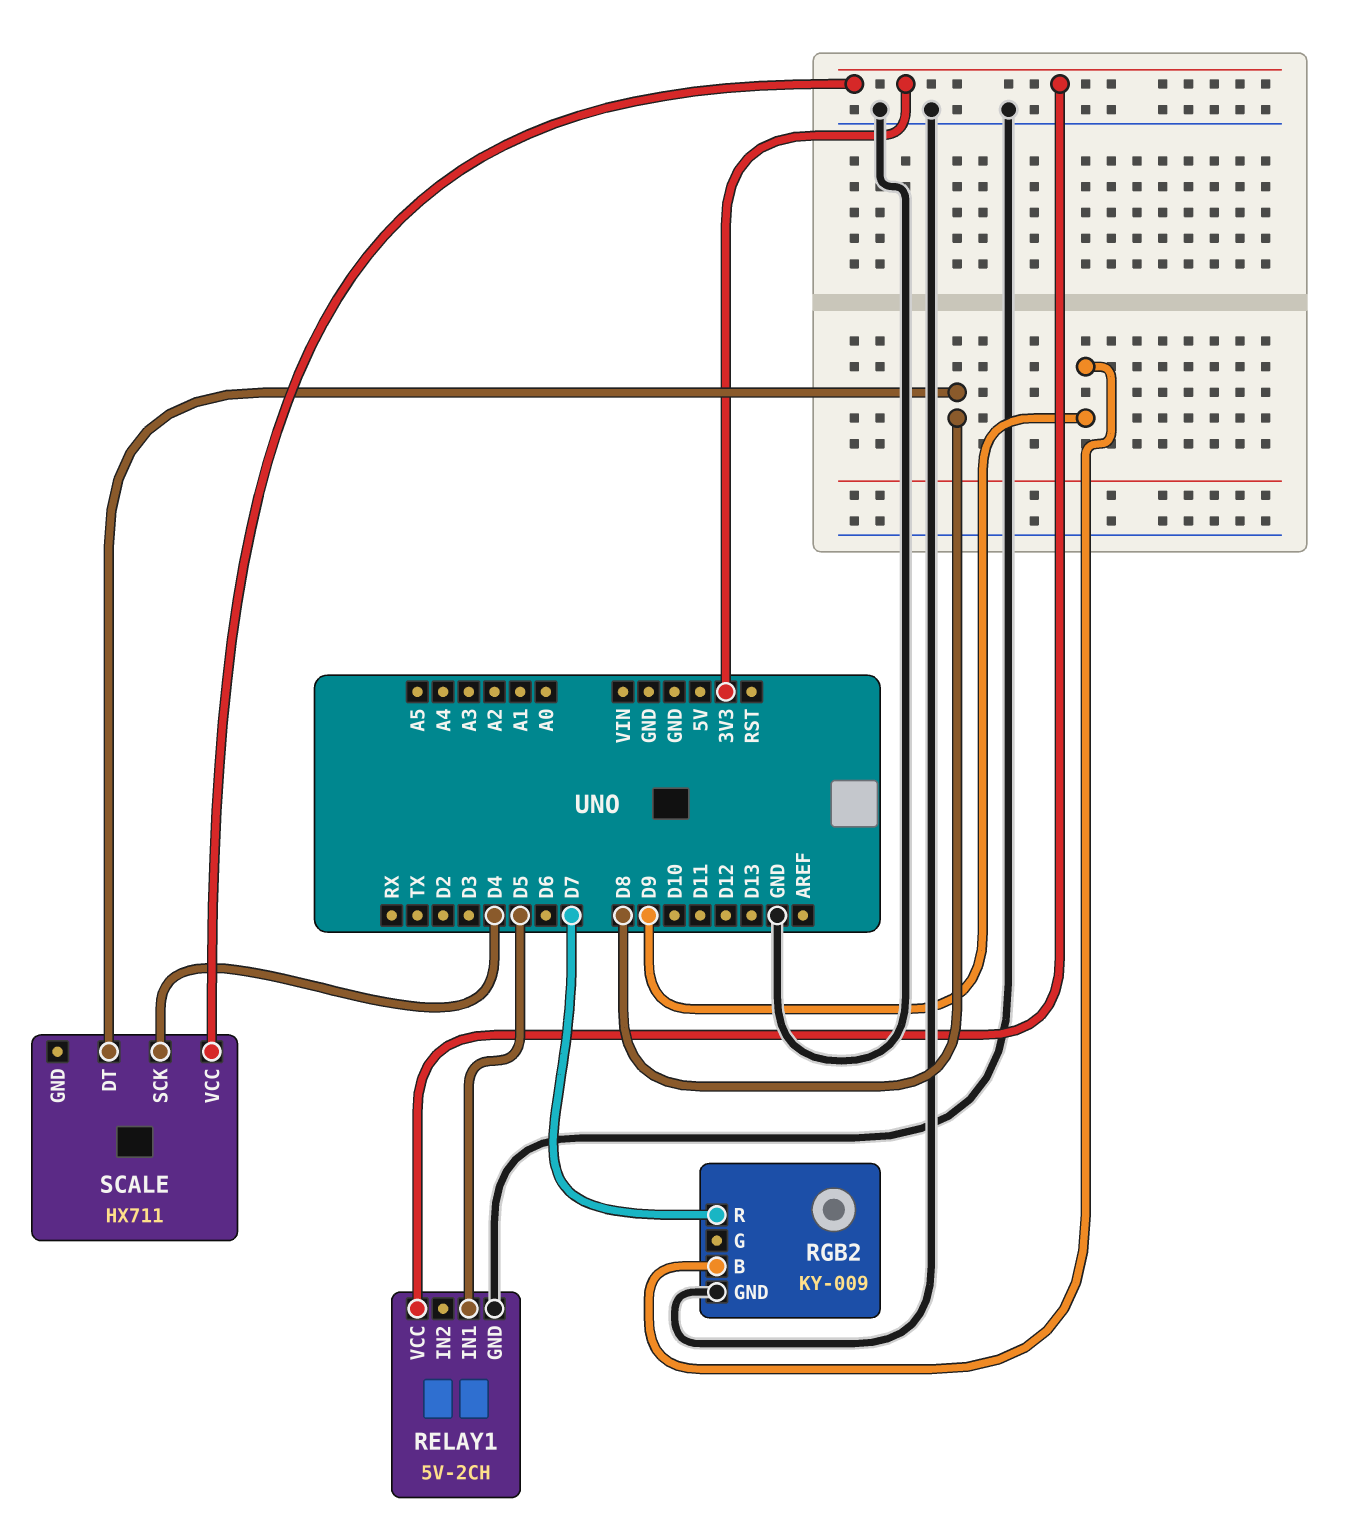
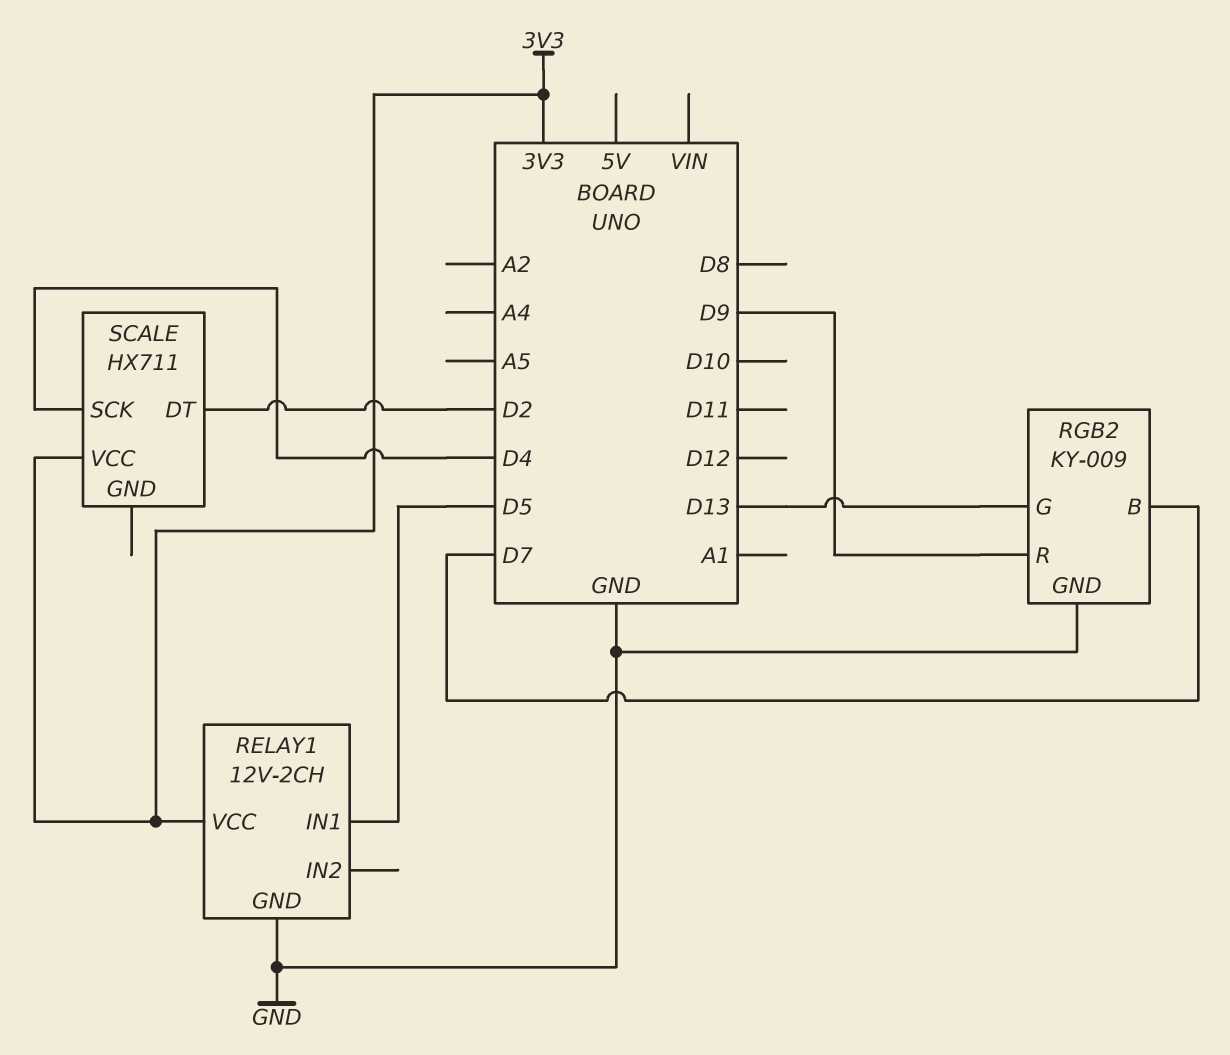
RELAY1: 5V-2CH -> 12V-2CH
RGB2 pin B: D9 -> D7
RGB2 pin G: none -> D13
RGB2 pin R: D7 -> D9
SCALE pin DT: D8 -> D2

